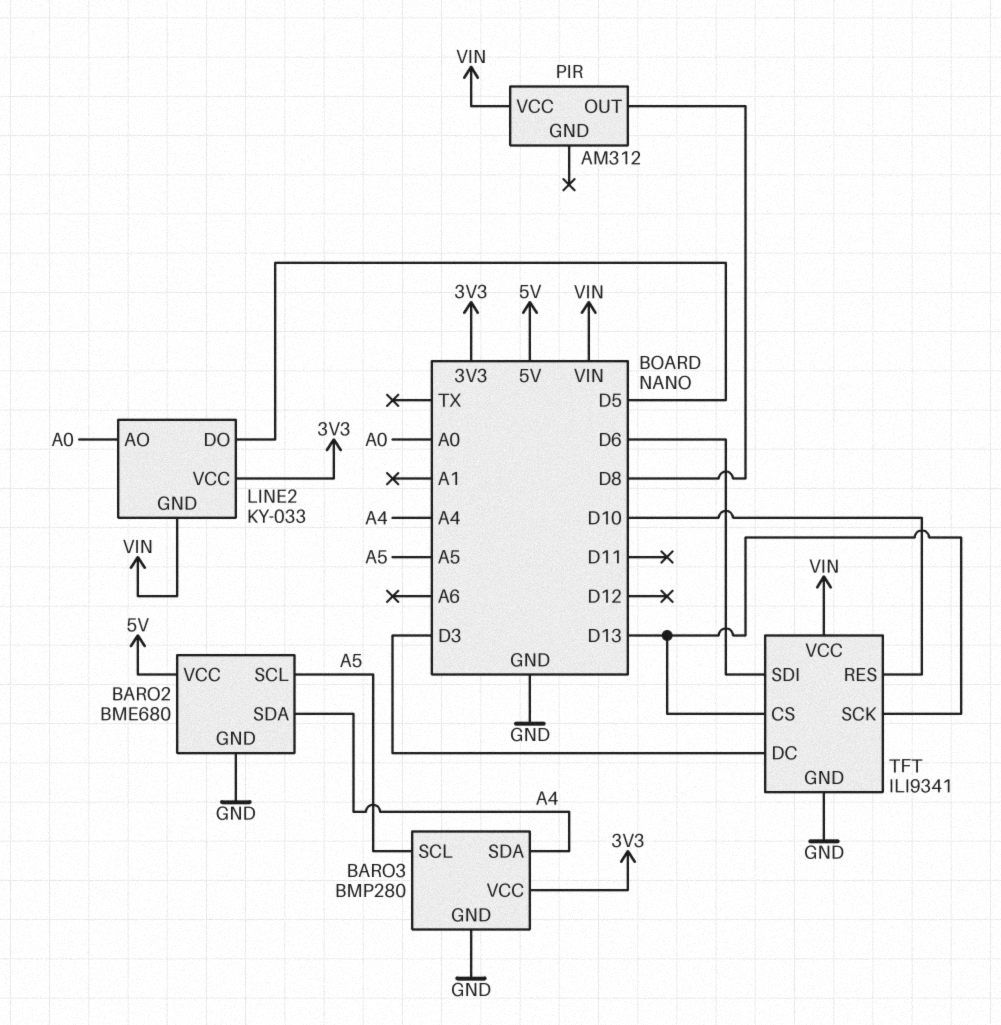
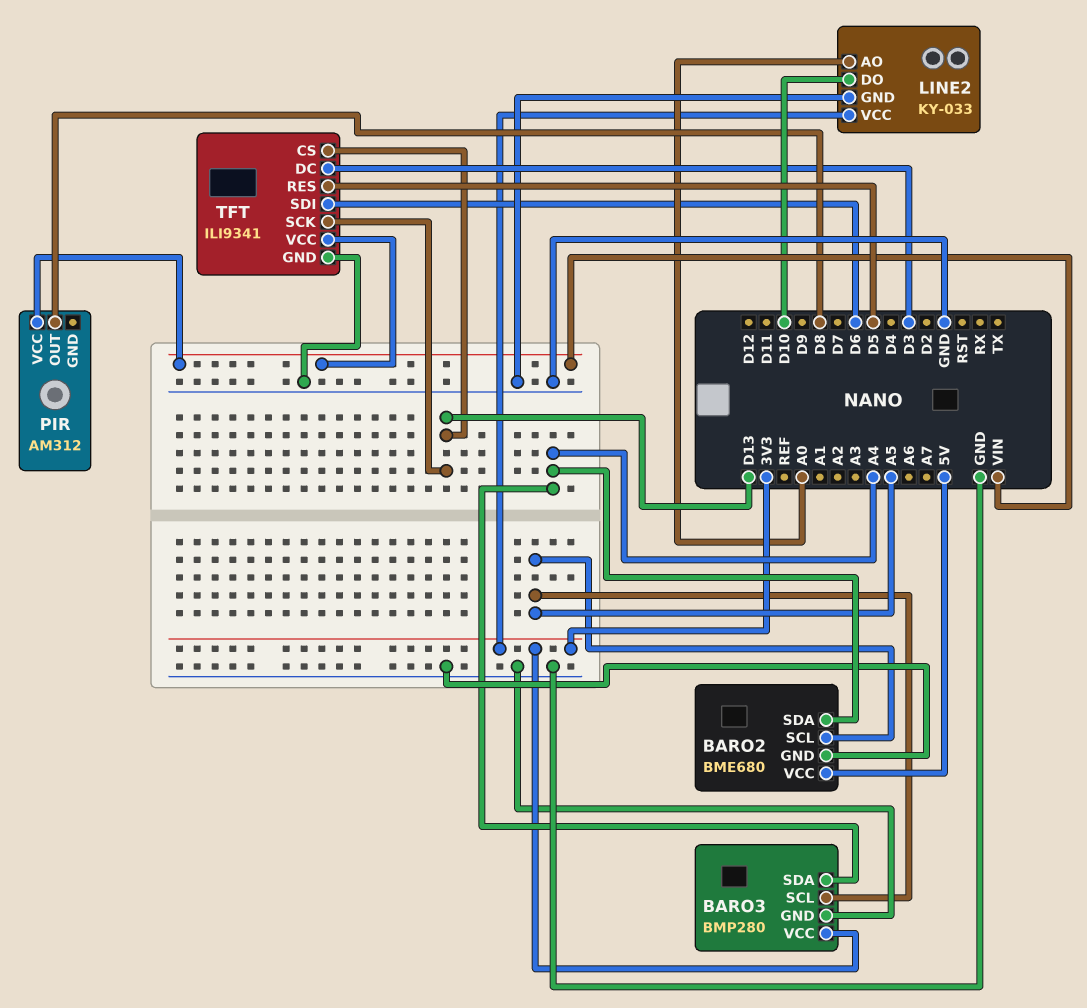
LINE2 pin DO: D5 -> D10
LINE2 pin GND: VIN -> GND
TFT pin RES: D10 -> D5

